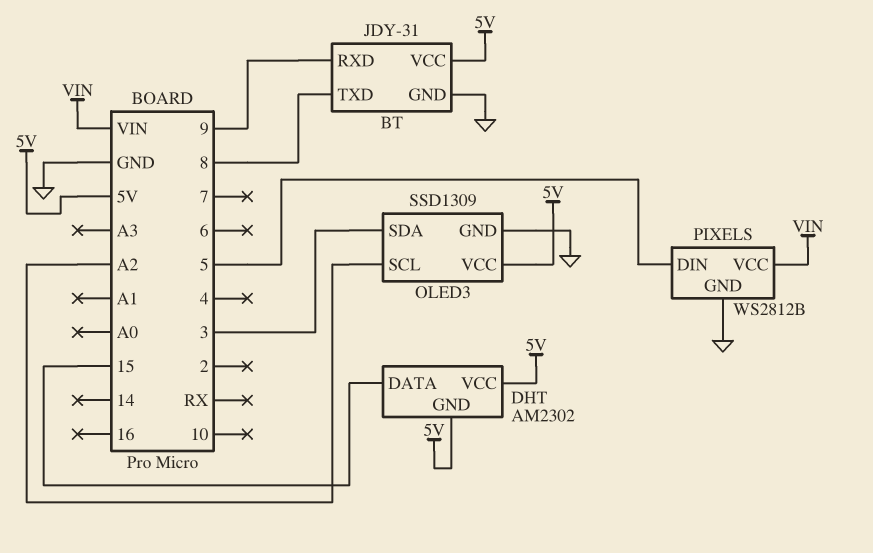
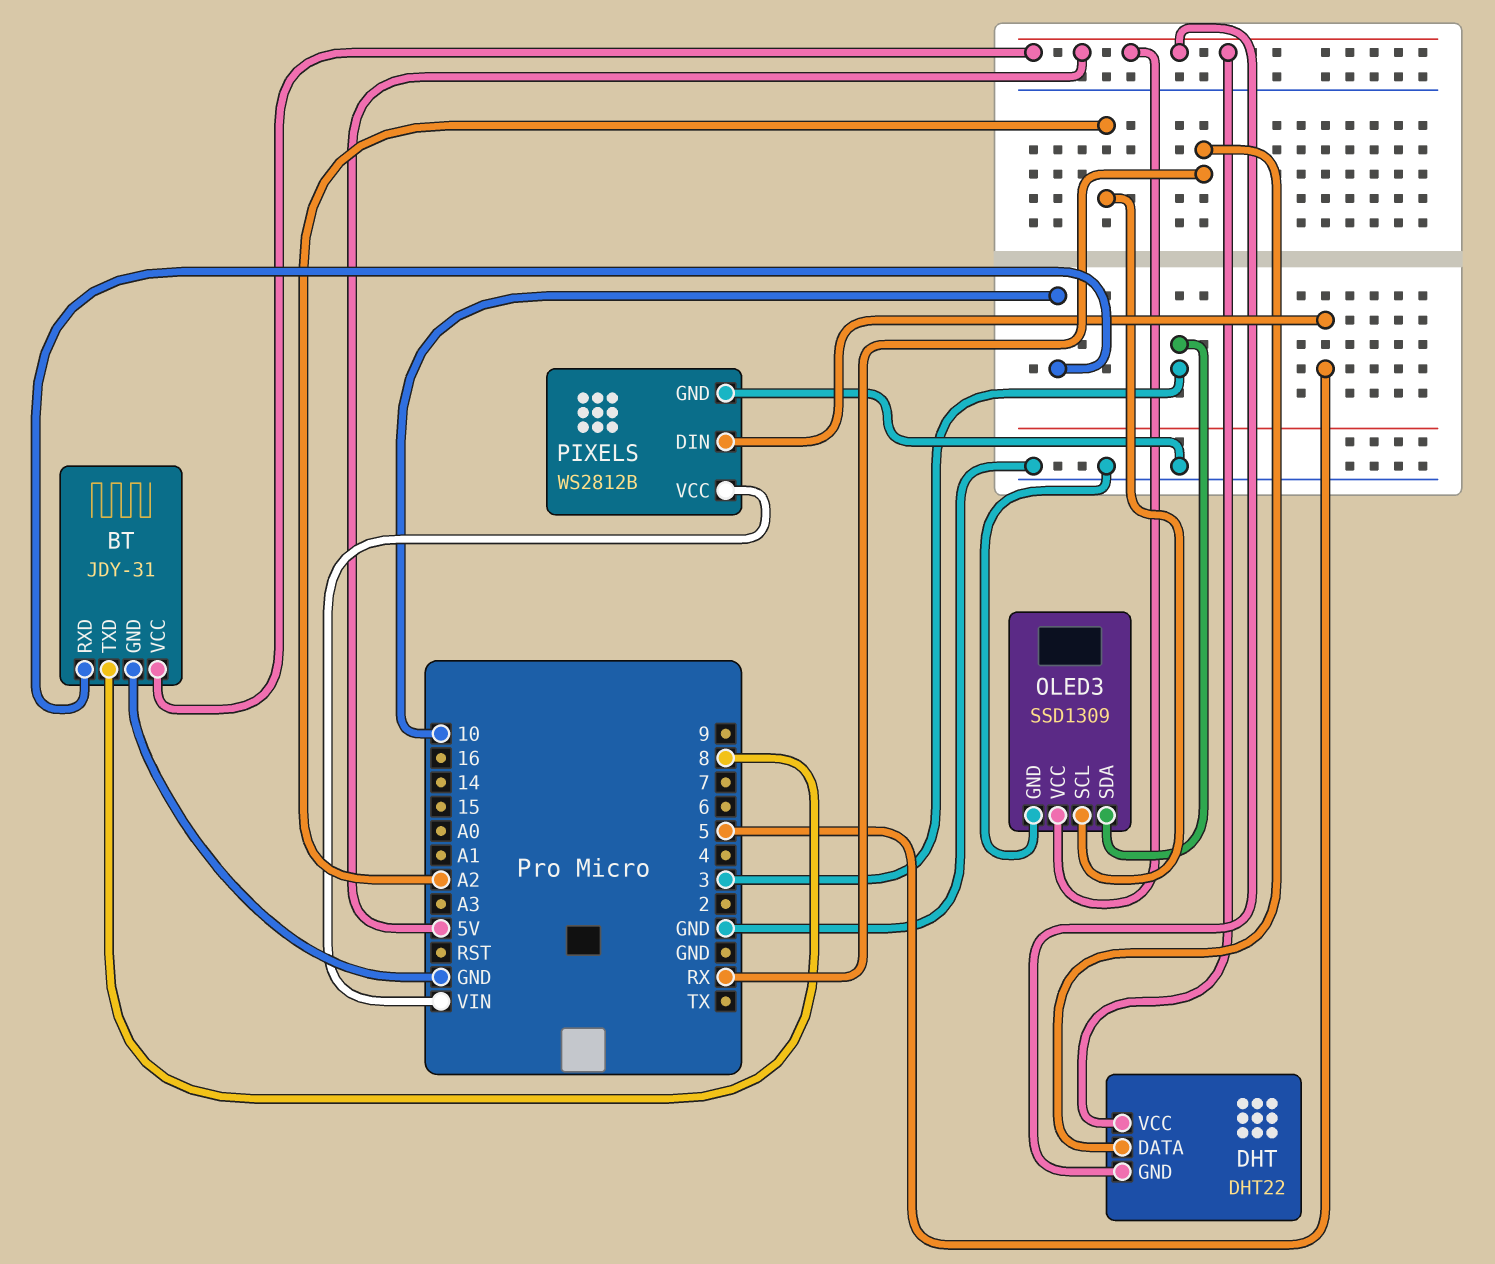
BT pin RXD: 9 -> 10
DHT: AM2302 -> DHT22
DHT pin DATA: 15 -> RX

